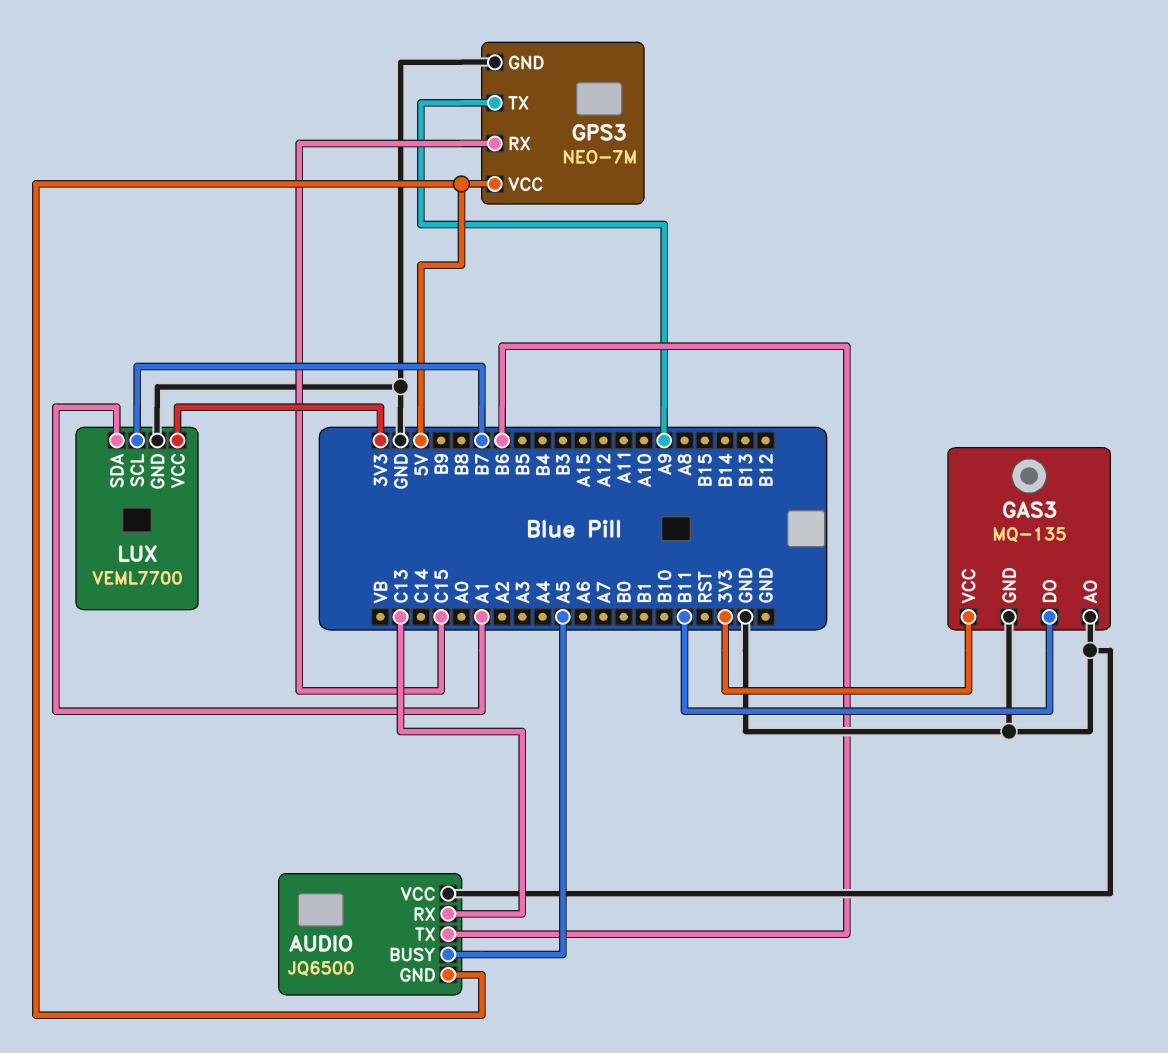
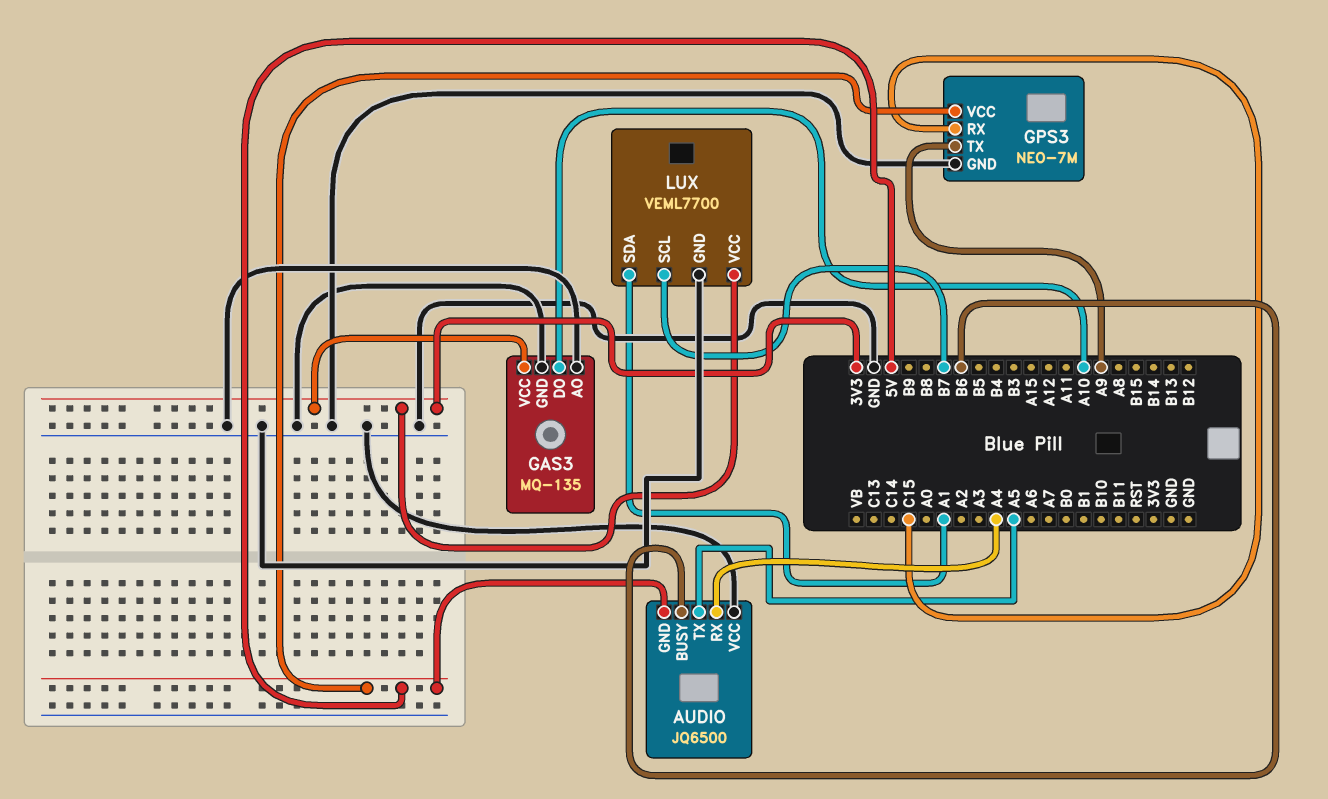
AUDIO pin BUSY: A5 -> B6
AUDIO pin RX: C13 -> A4
AUDIO pin TX: B6 -> A5
GAS3 pin DO: B11 -> A10

